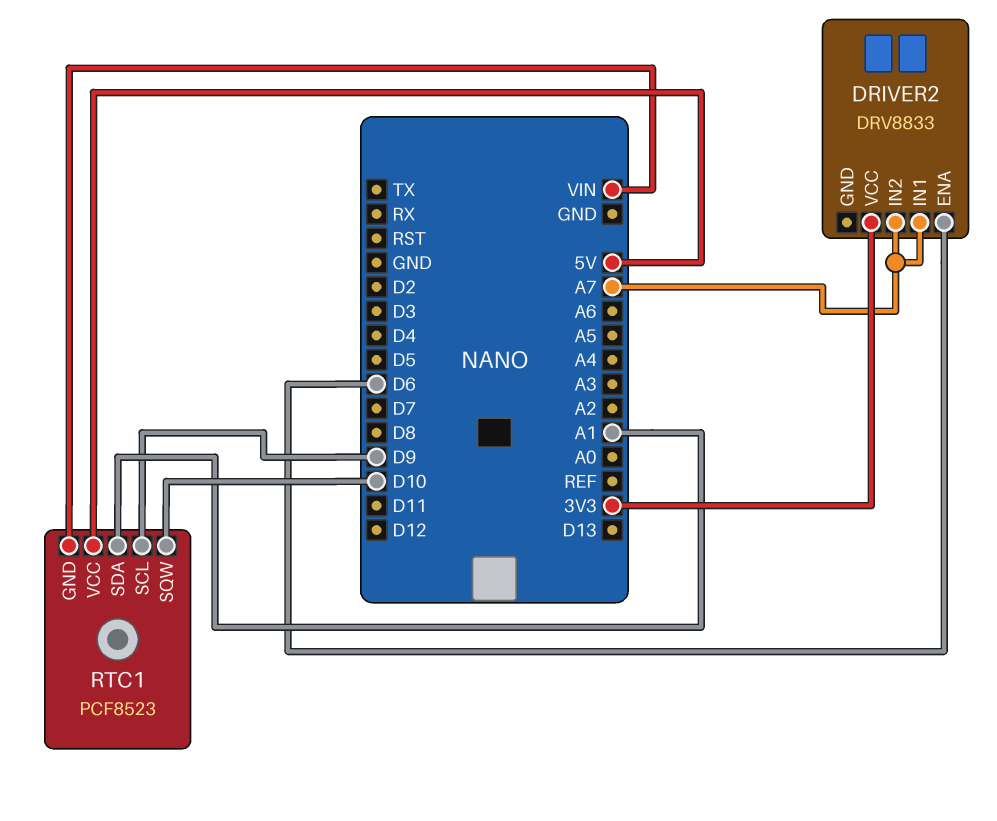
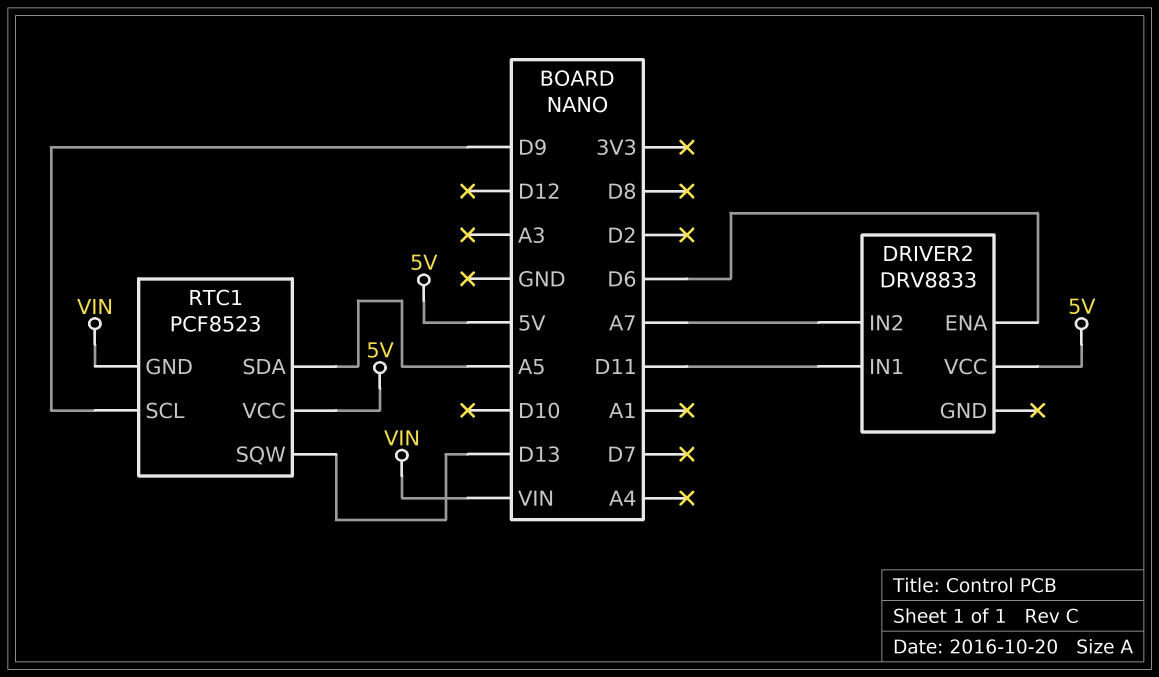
DRIVER2 pin IN1: A7 -> D11
DRIVER2 pin VCC: 3V3 -> 5V
RTC1 pin SDA: A1 -> A5
RTC1 pin SQW: D10 -> D13

